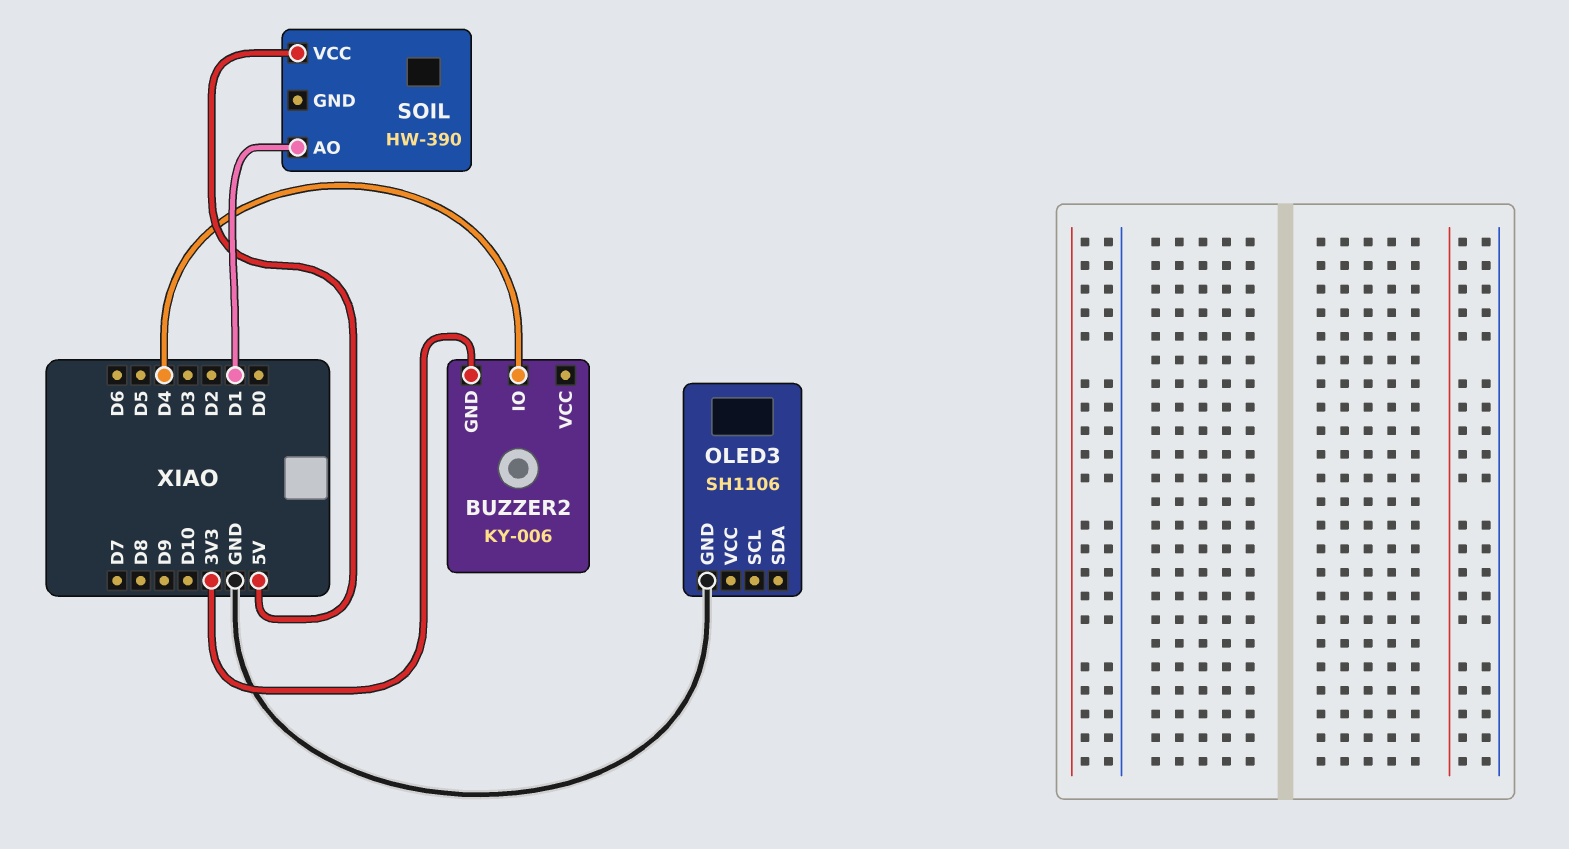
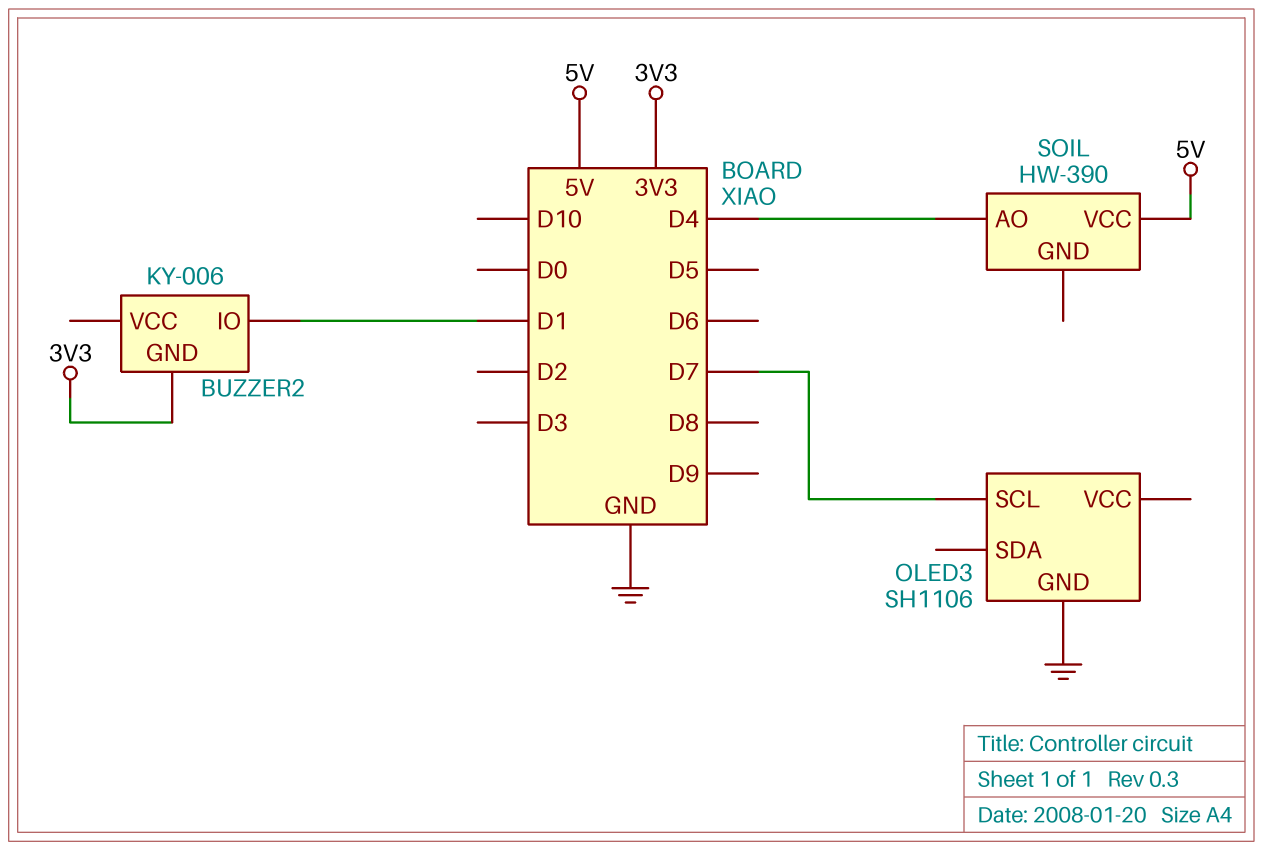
BUZZER2 pin IO: D4 -> D1
OLED3 pin SCL: none -> D7
SOIL pin AO: D1 -> D4

